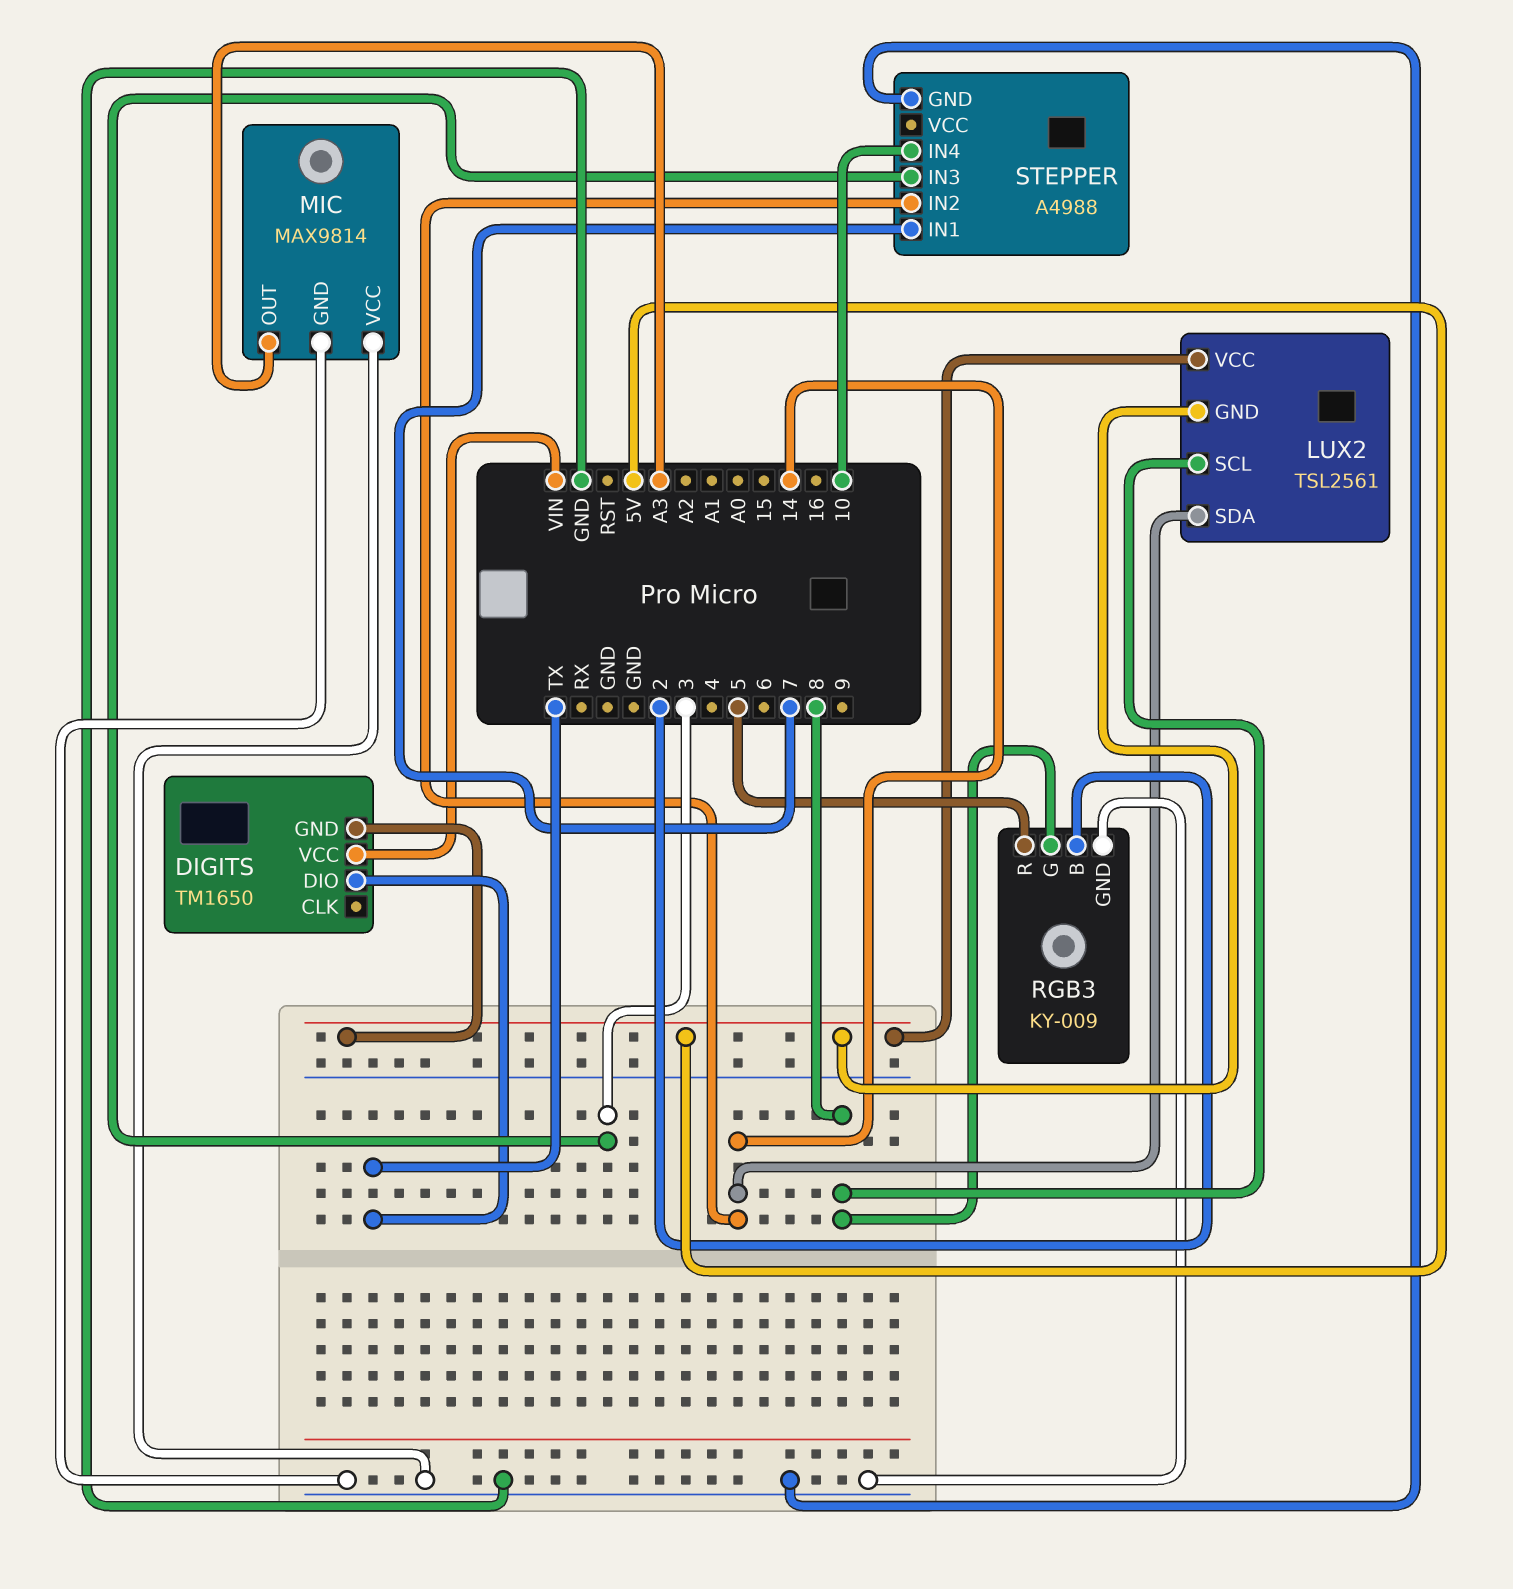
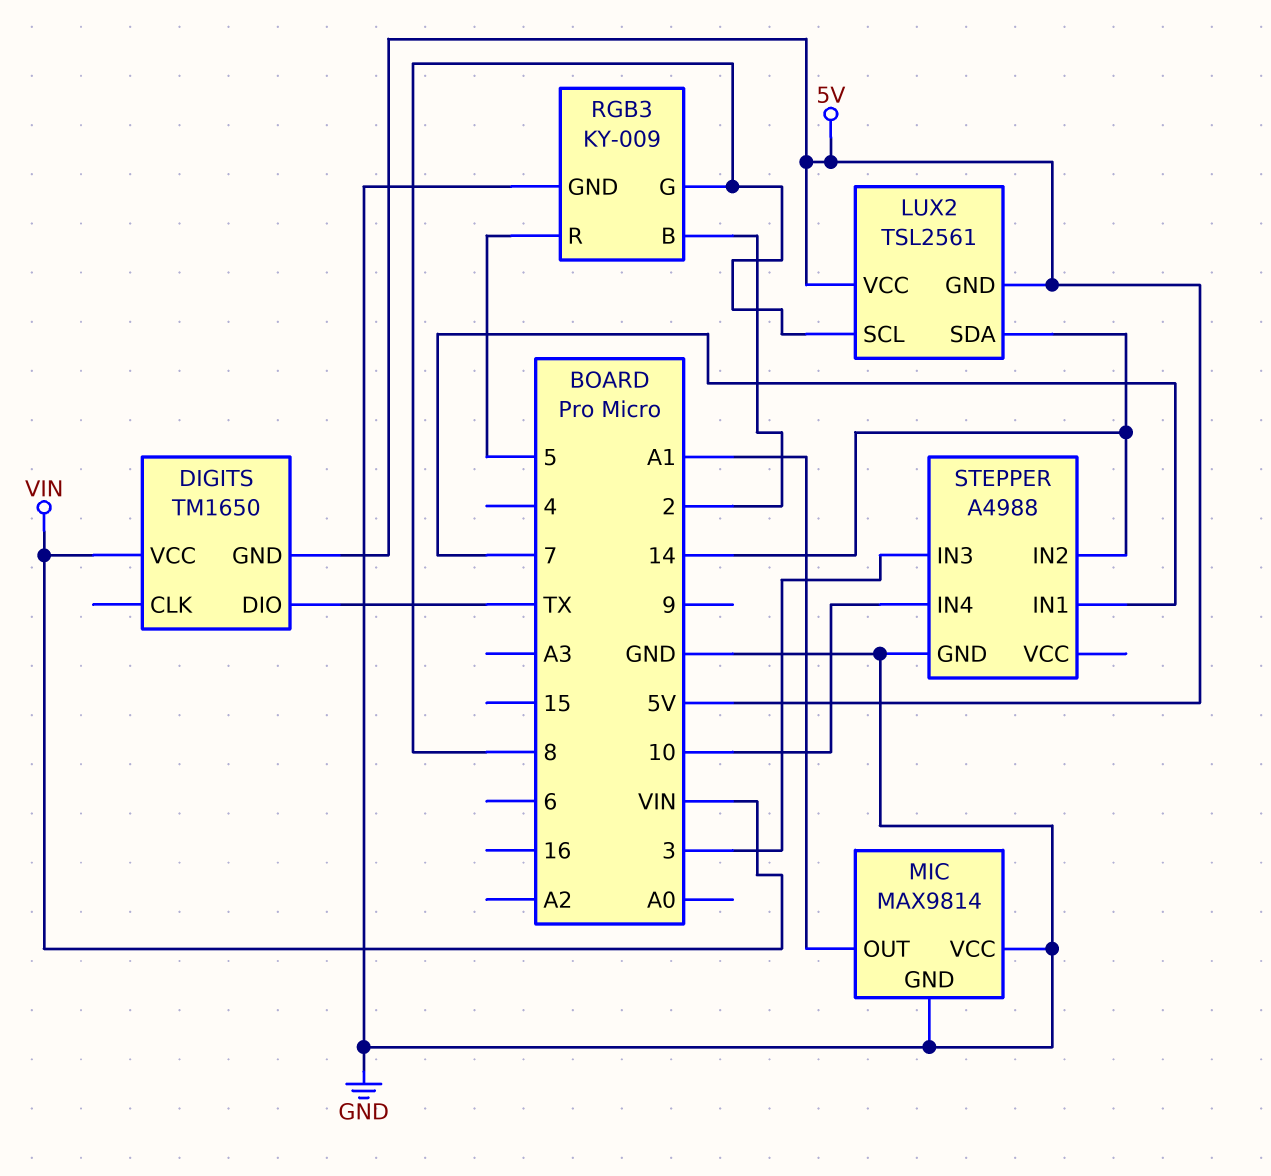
MIC pin OUT: A3 -> A1

